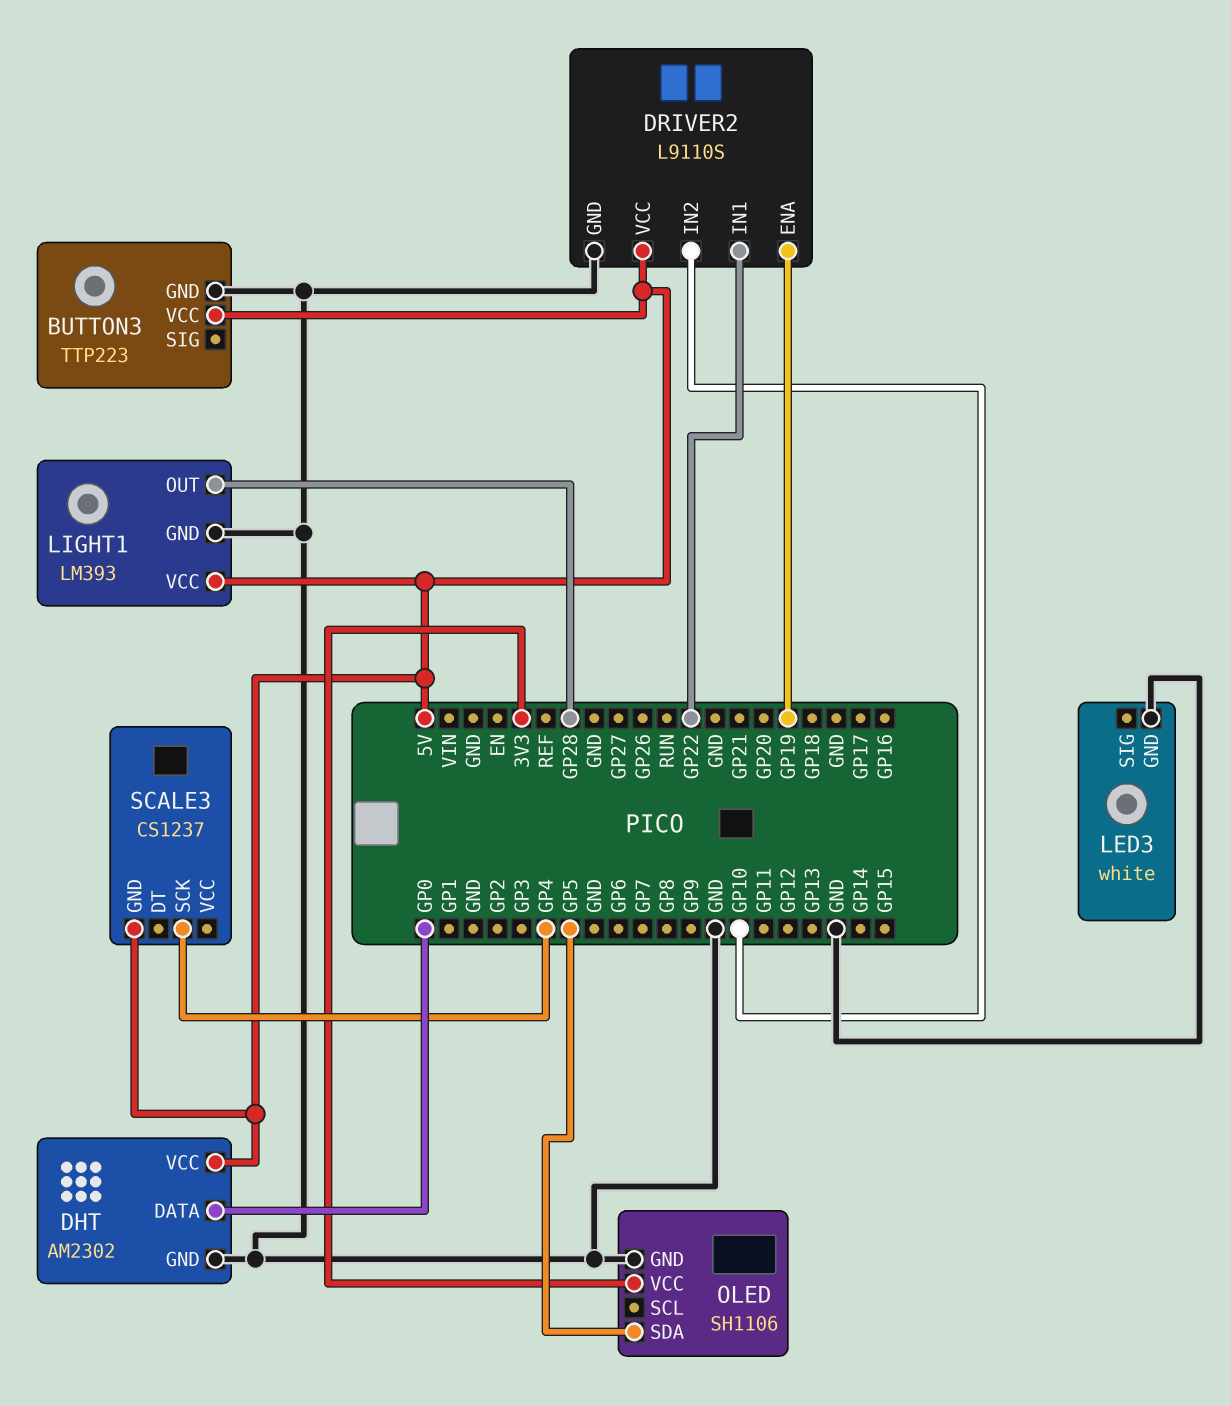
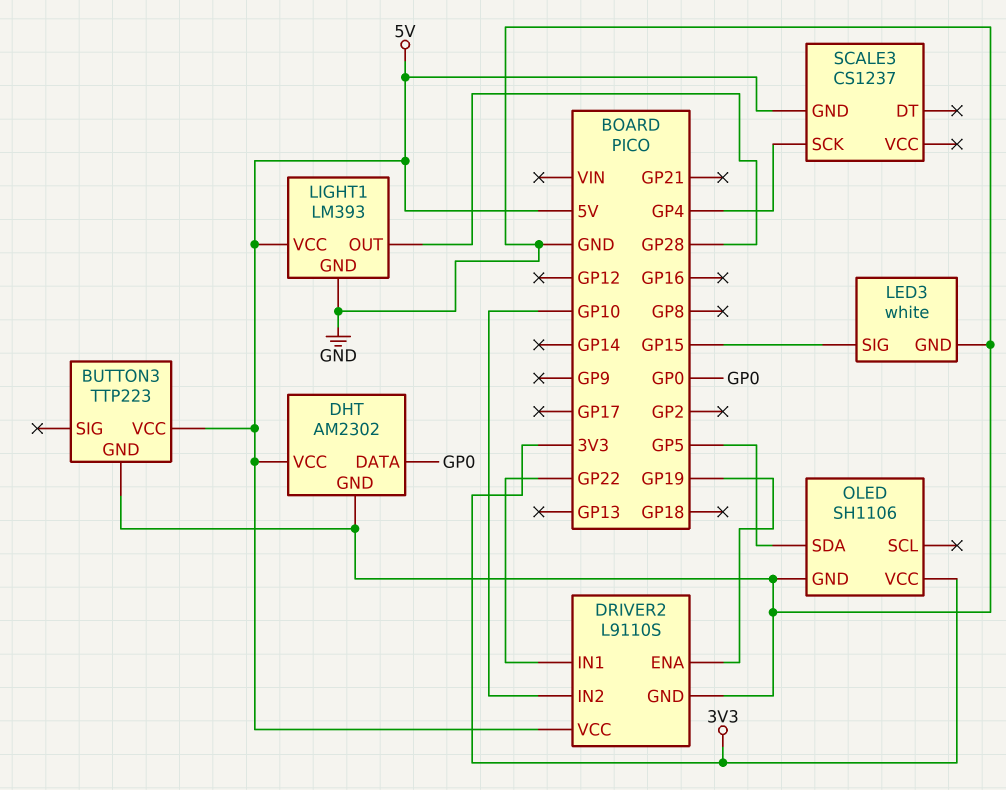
LED3 pin SIG: none -> GP15

